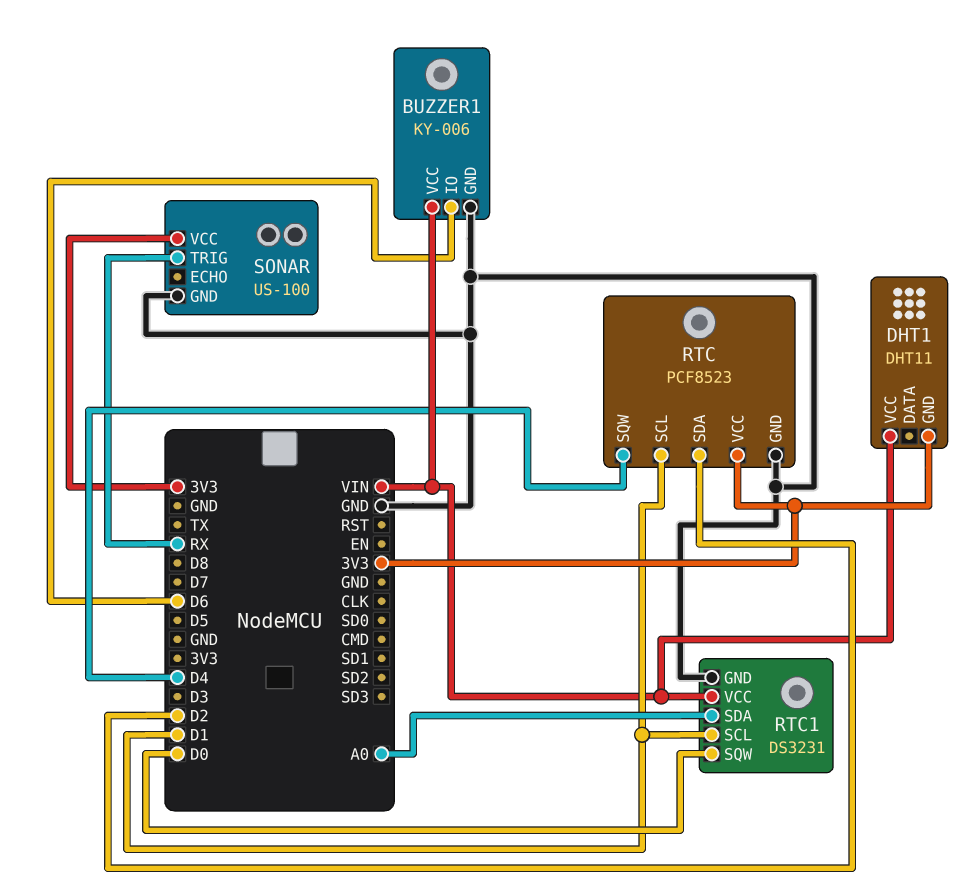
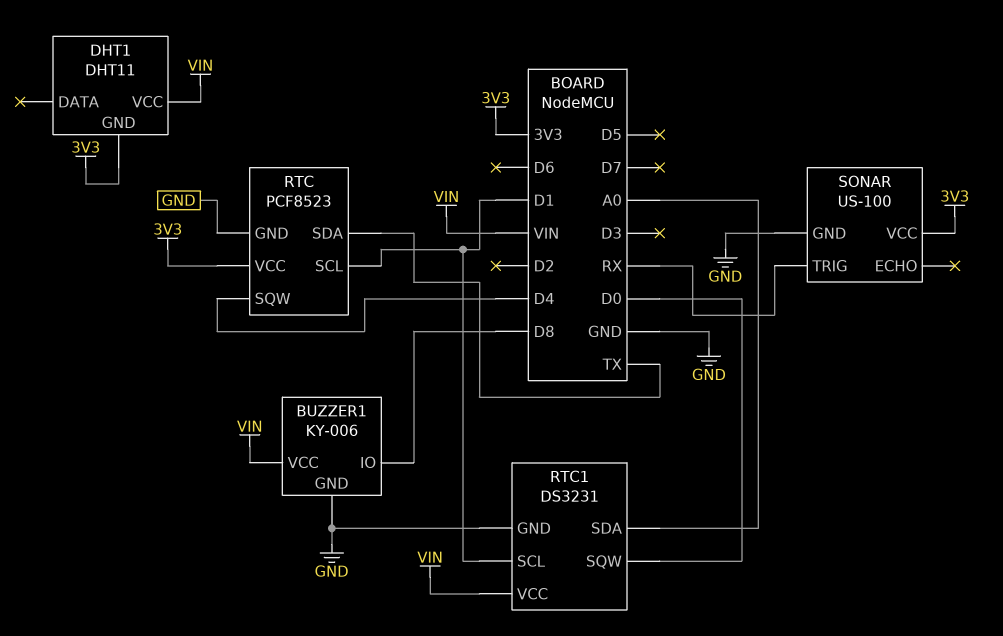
BUZZER1 pin IO: D6 -> D8
RTC pin SDA: D2 -> TX

